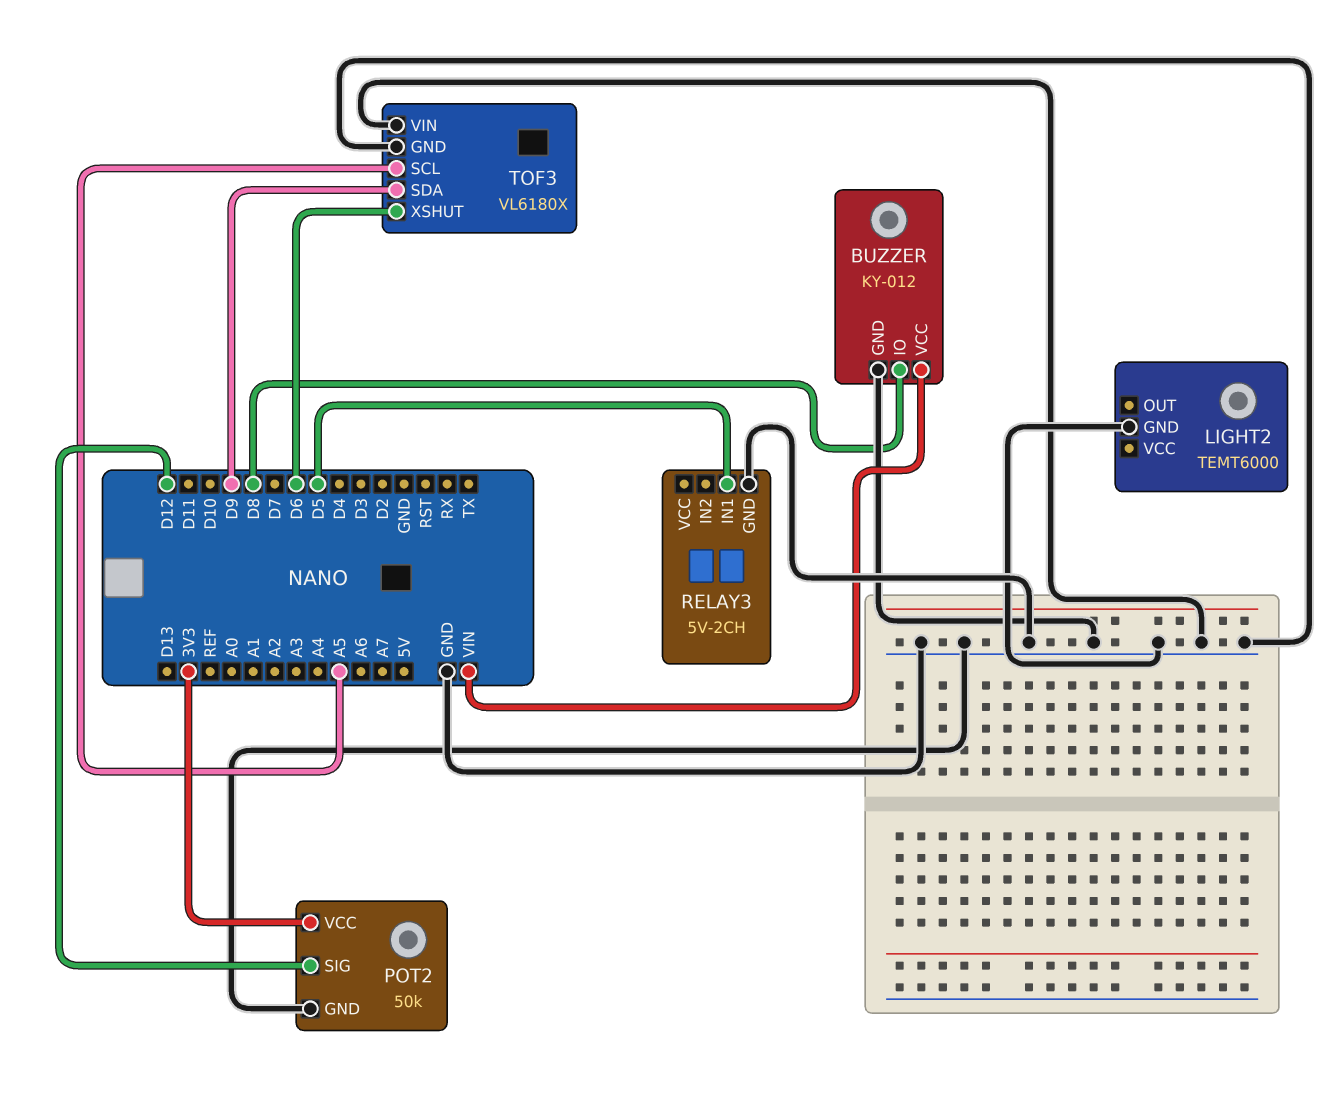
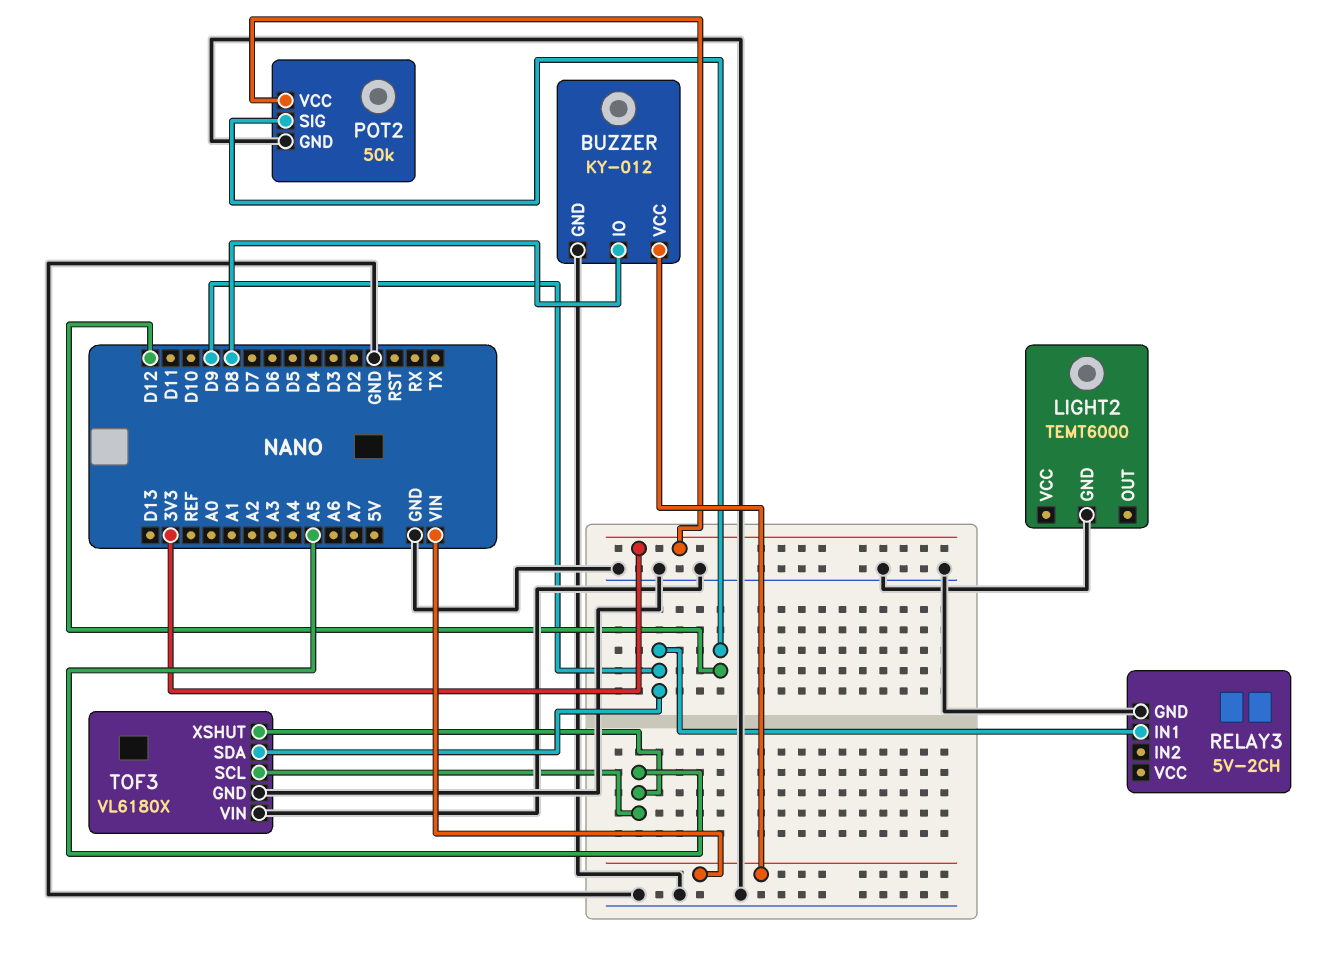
RELAY3 pin IN1: D5 -> D9
TOF3 pin XSHUT: D6 -> A5

